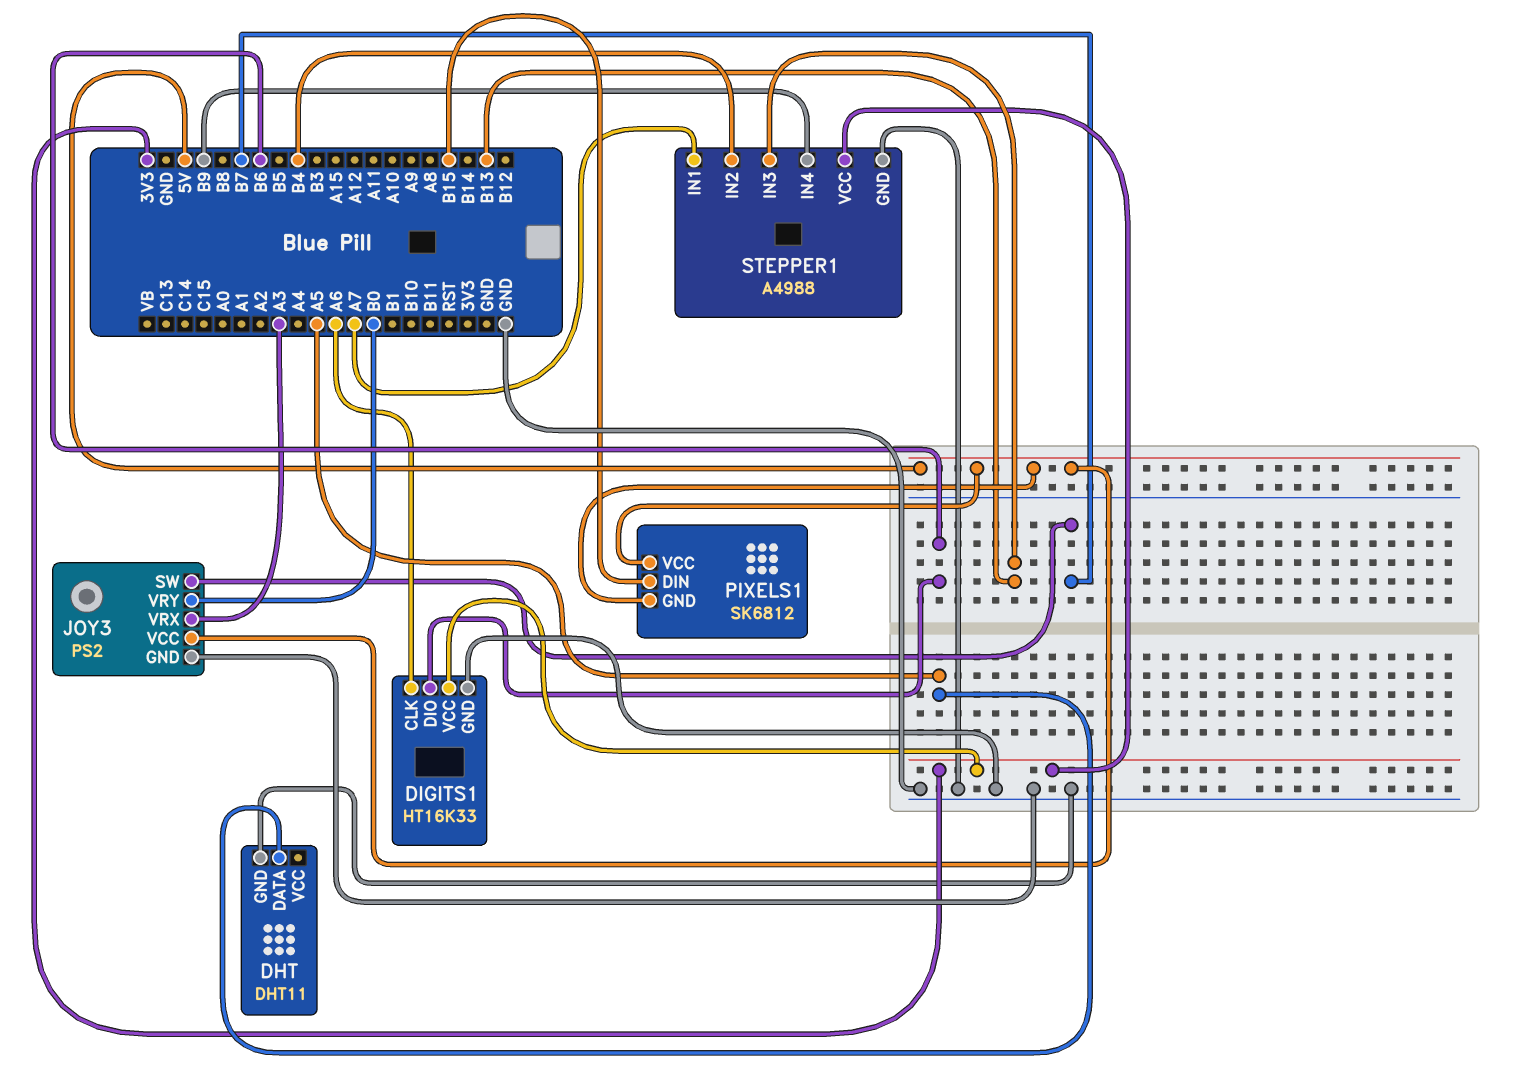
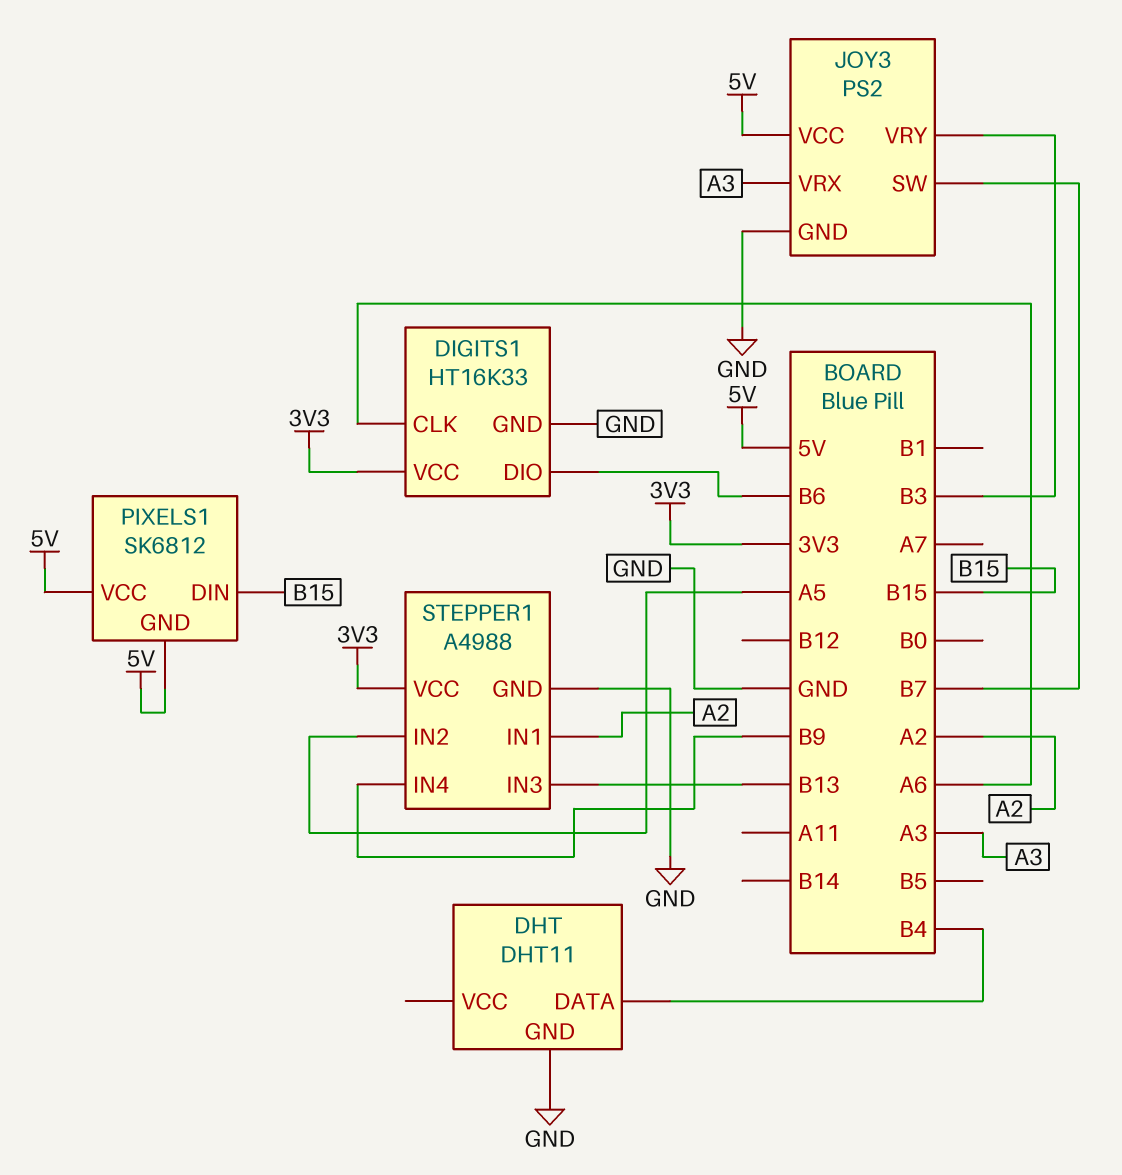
DHT pin DATA: A5 -> B4
JOY3 pin VRY: B0 -> B3
STEPPER1 pin IN1: A7 -> A2
STEPPER1 pin IN2: B4 -> A5

